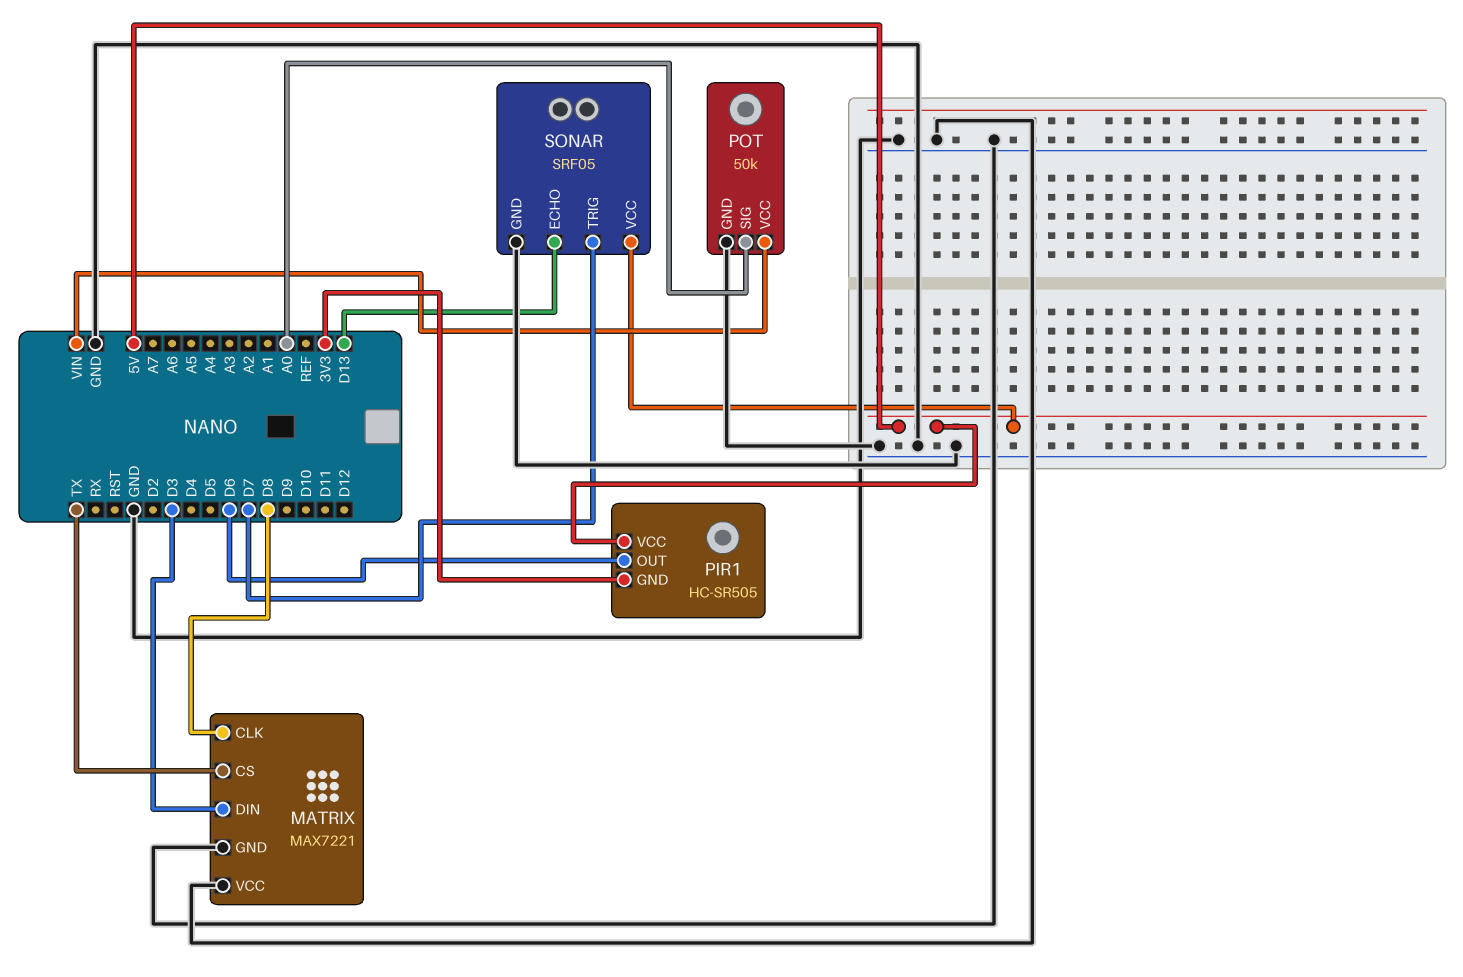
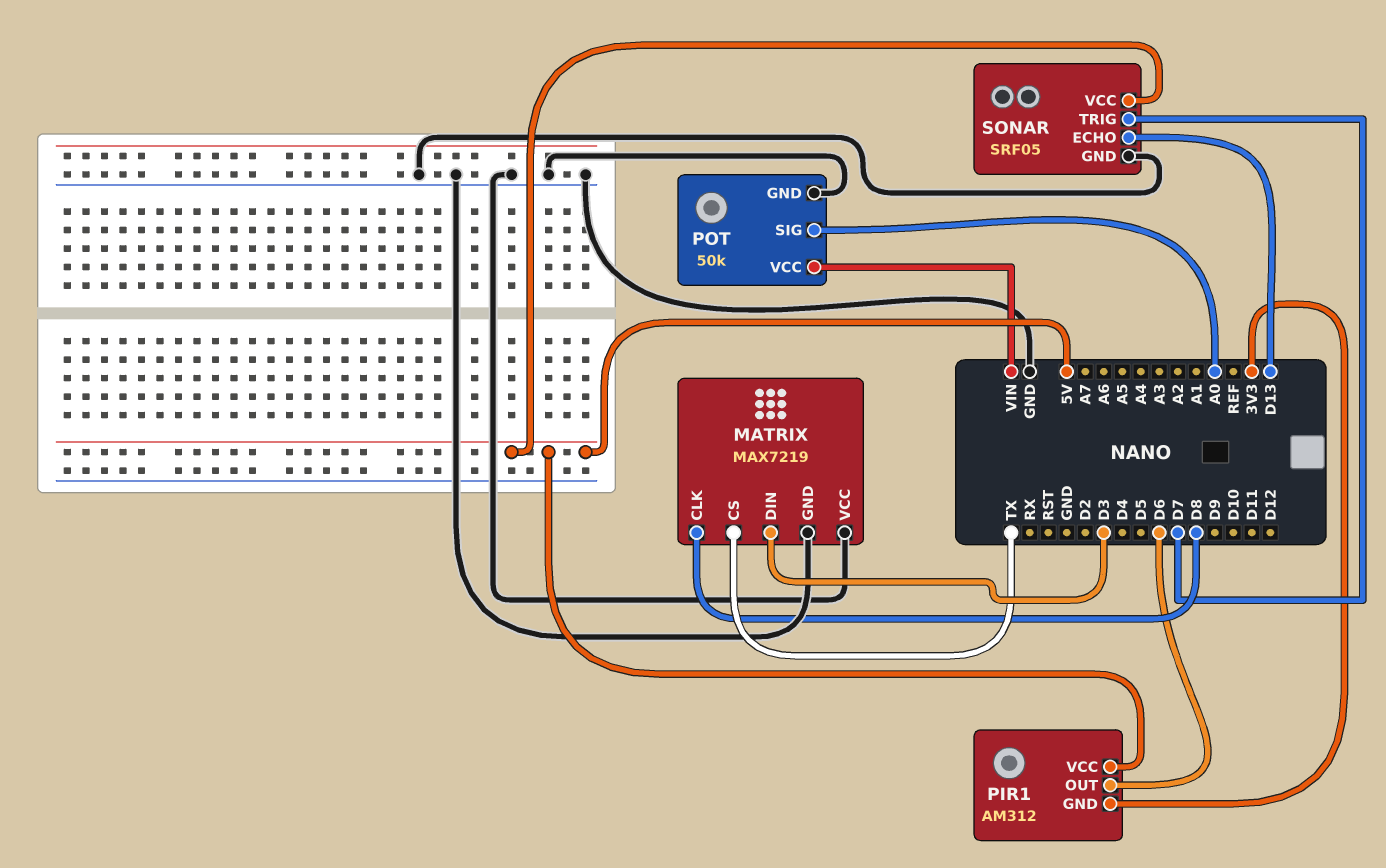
MATRIX: MAX7221 -> MAX7219
PIR1: HC-SR505 -> AM312

